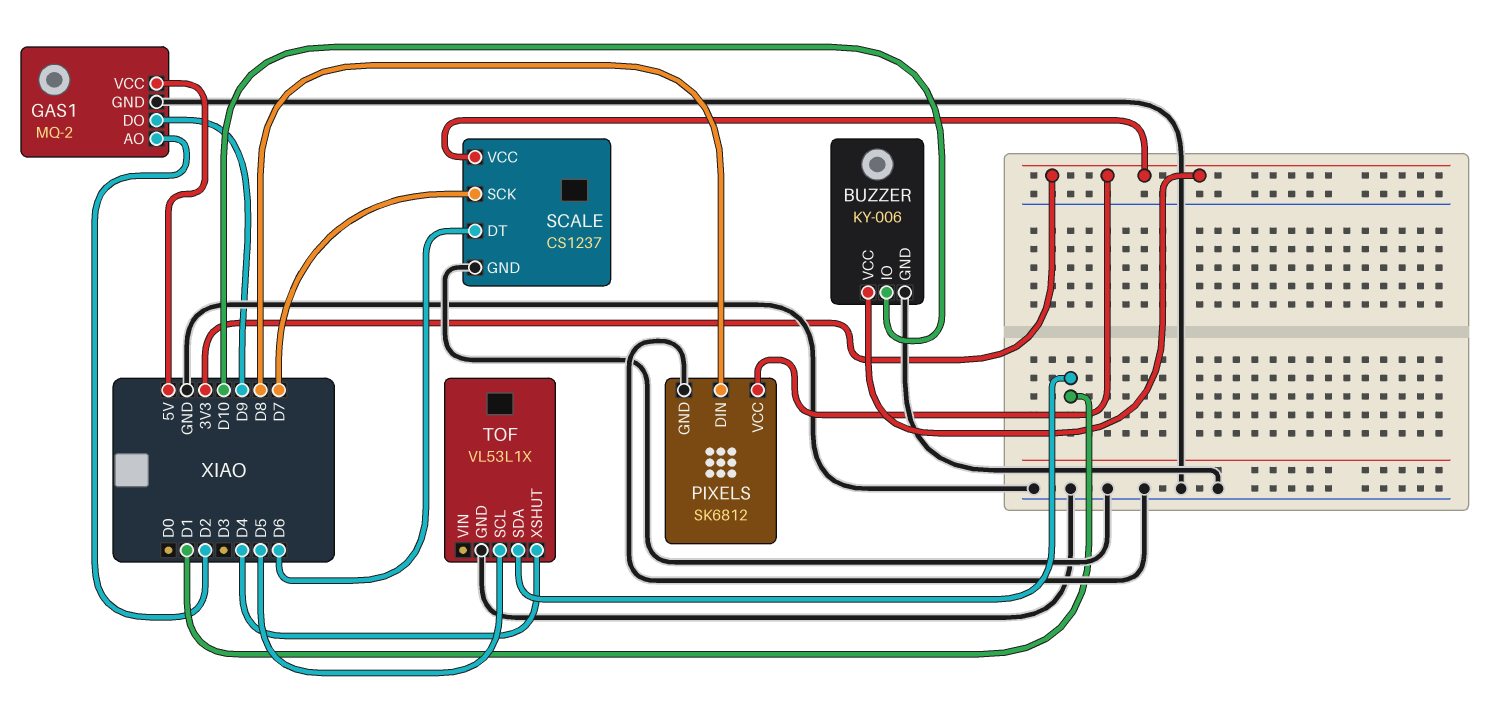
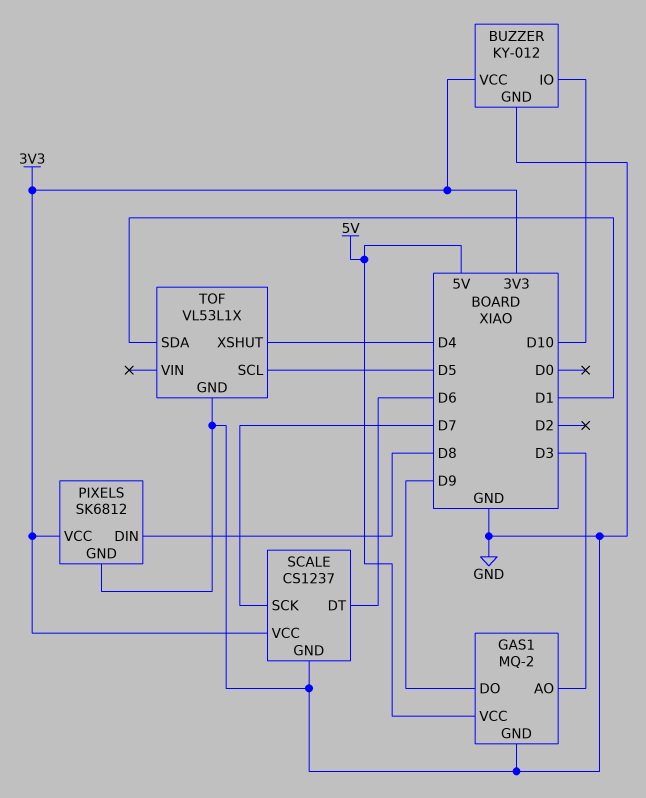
BUZZER: KY-006 -> KY-012
GAS1 pin AO: D2 -> D3

